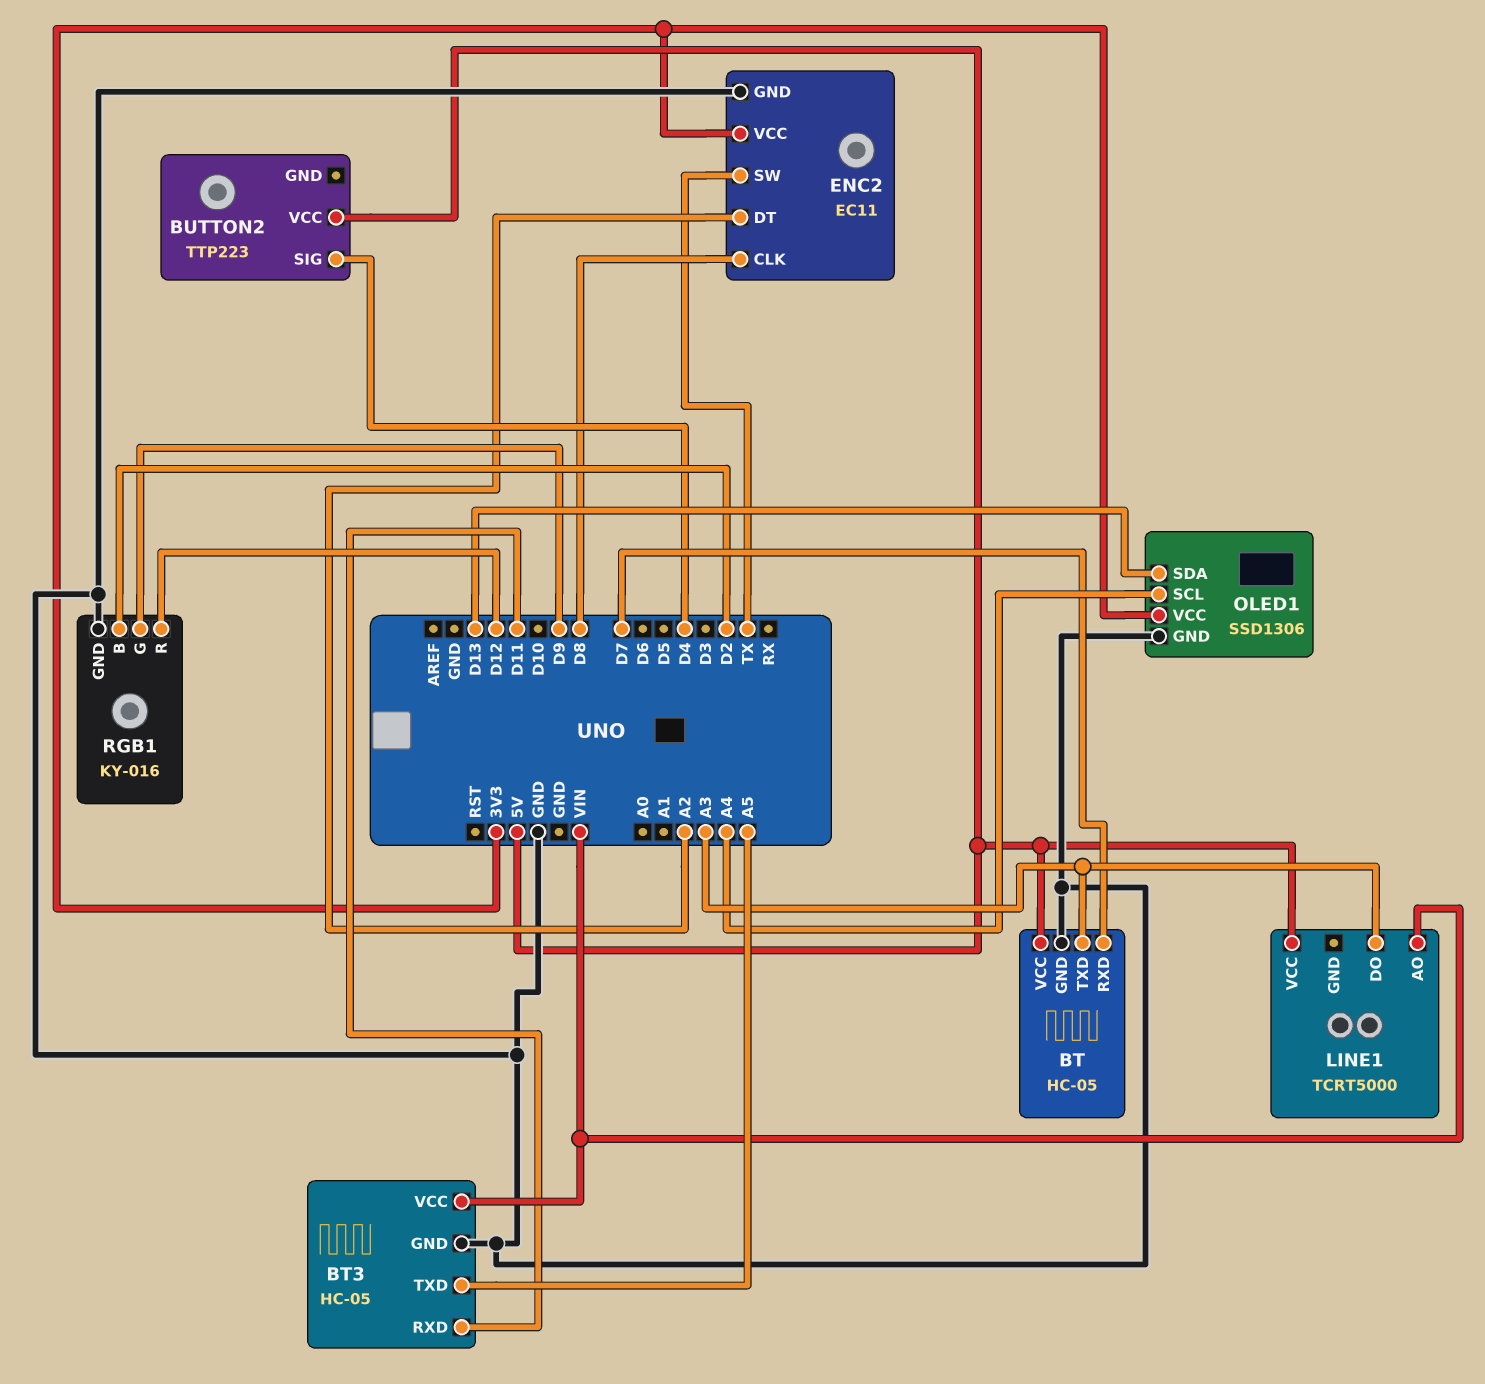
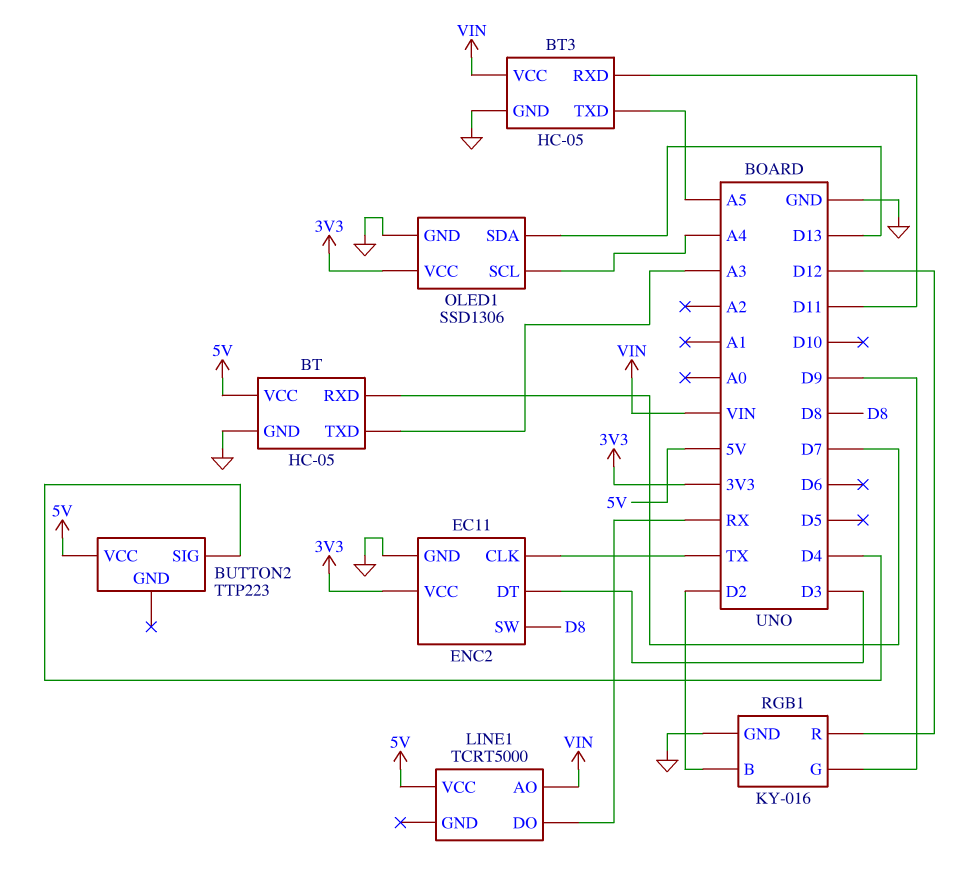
ENC2 pin CLK: D8 -> TX
ENC2 pin DT: A2 -> D3
ENC2 pin SW: TX -> D8
LINE1 pin DO: A3 -> RX

